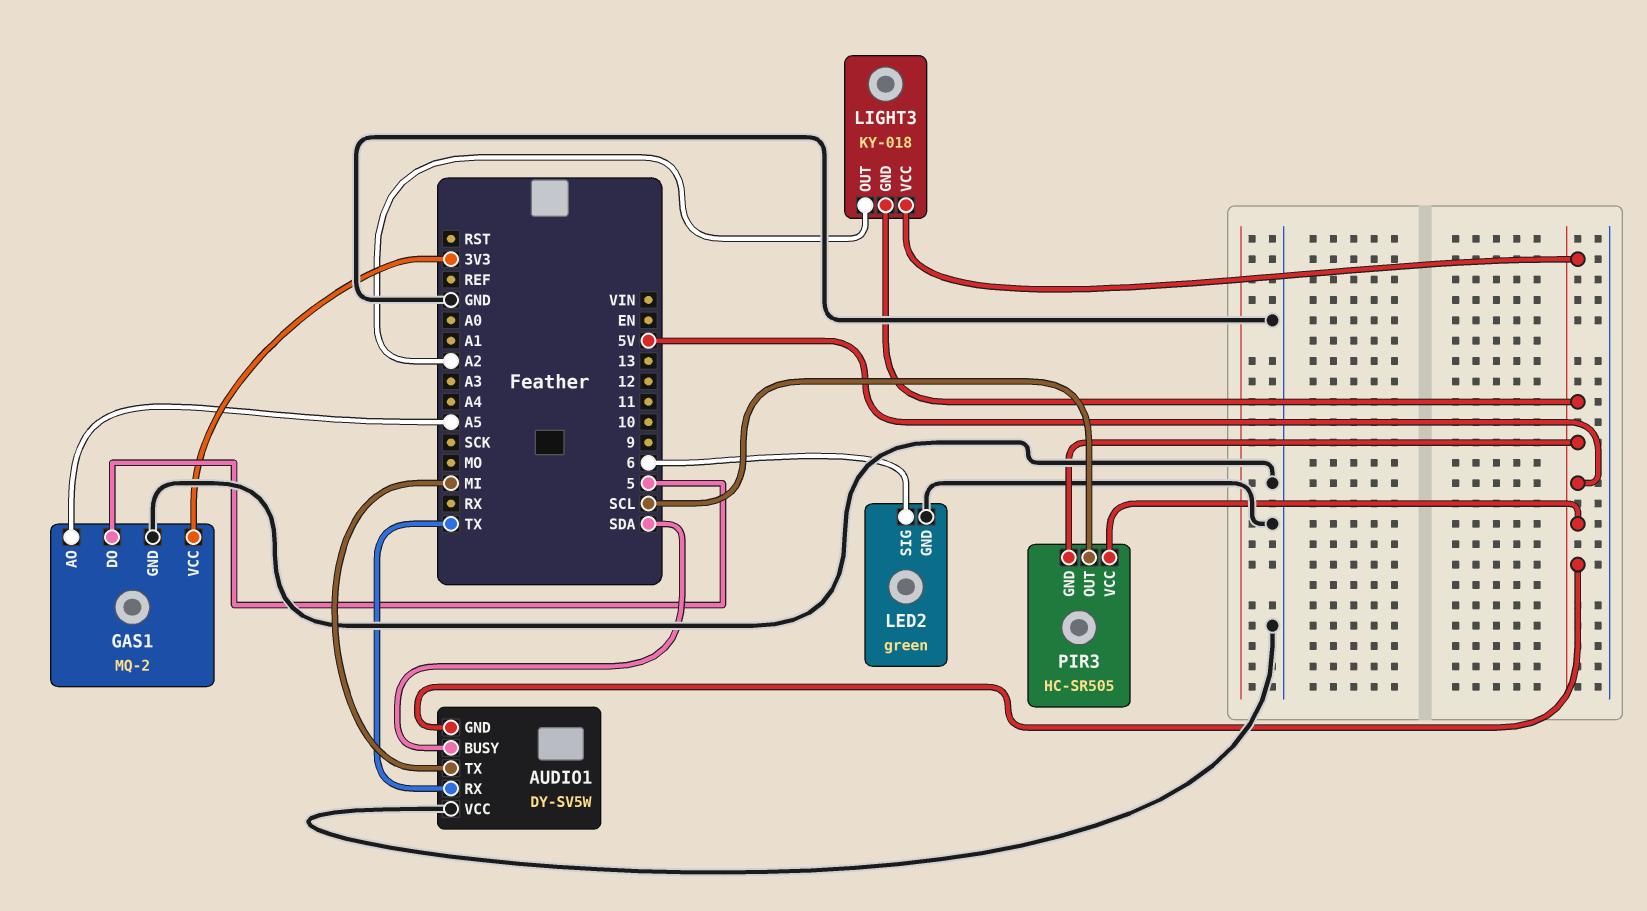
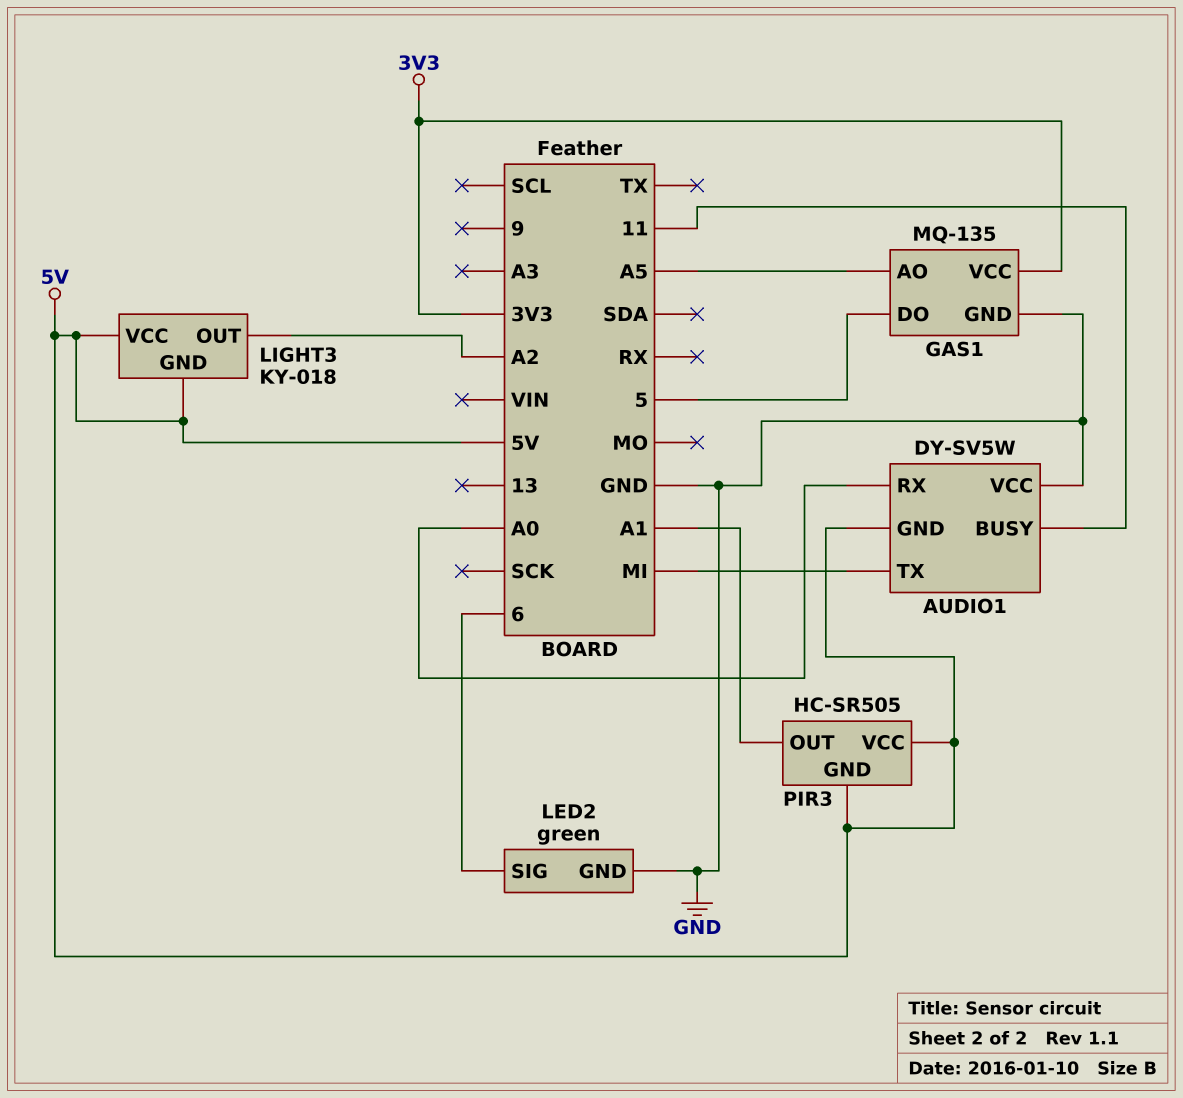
AUDIO1 pin BUSY: SDA -> 11
AUDIO1 pin RX: TX -> A0
GAS1: MQ-2 -> MQ-135
PIR3 pin OUT: SCL -> A1

